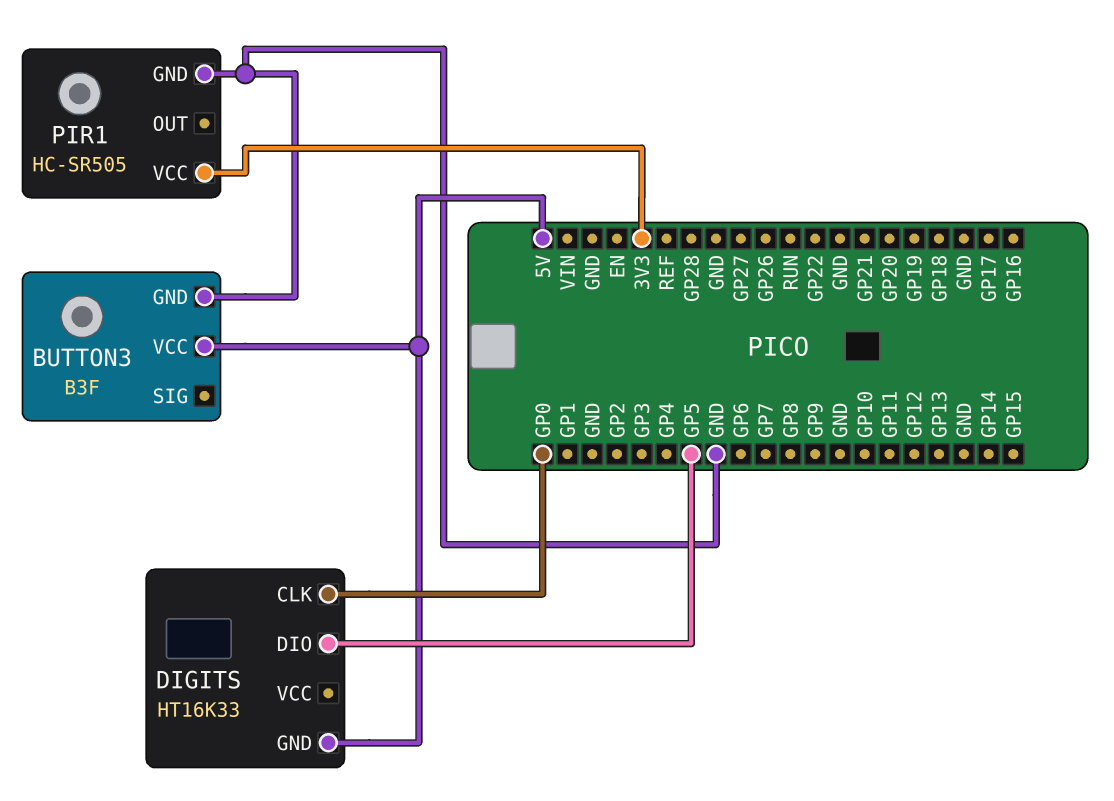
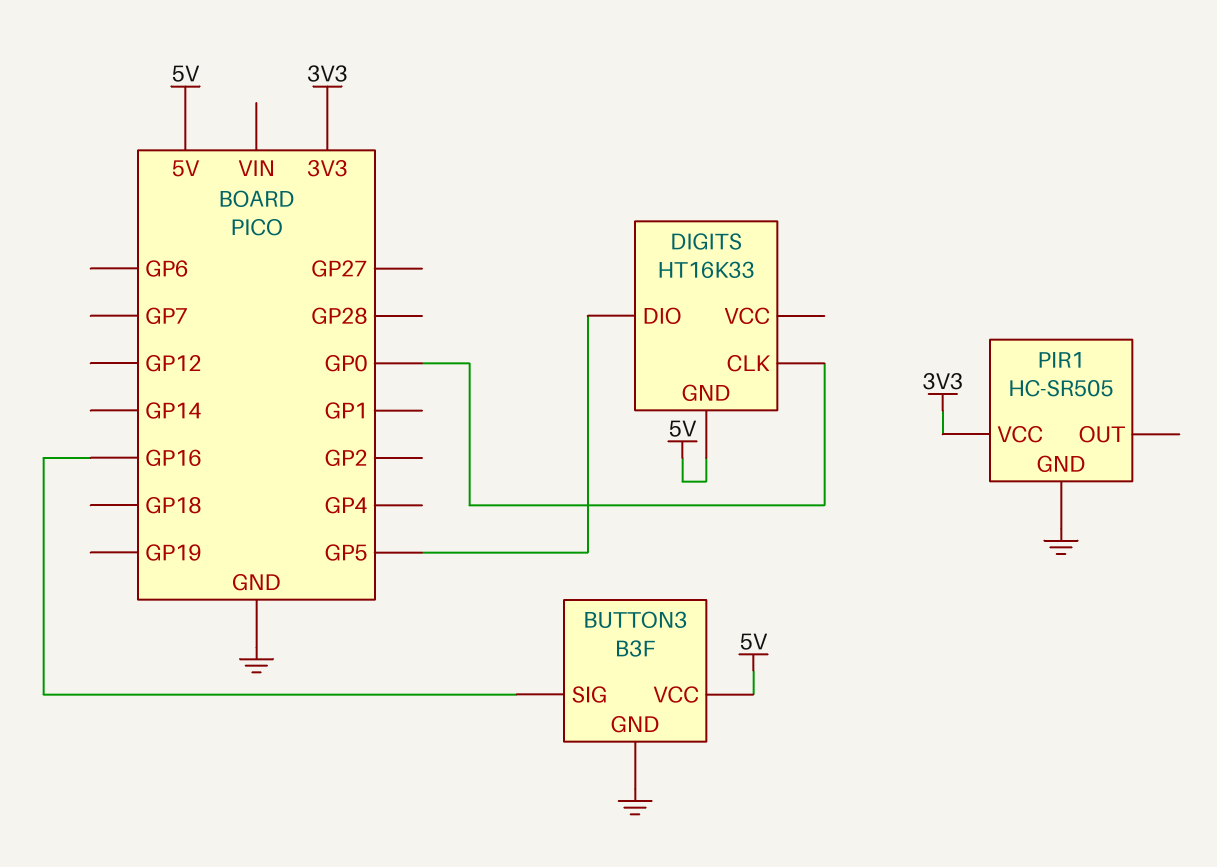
BUTTON3 pin SIG: none -> GP16

